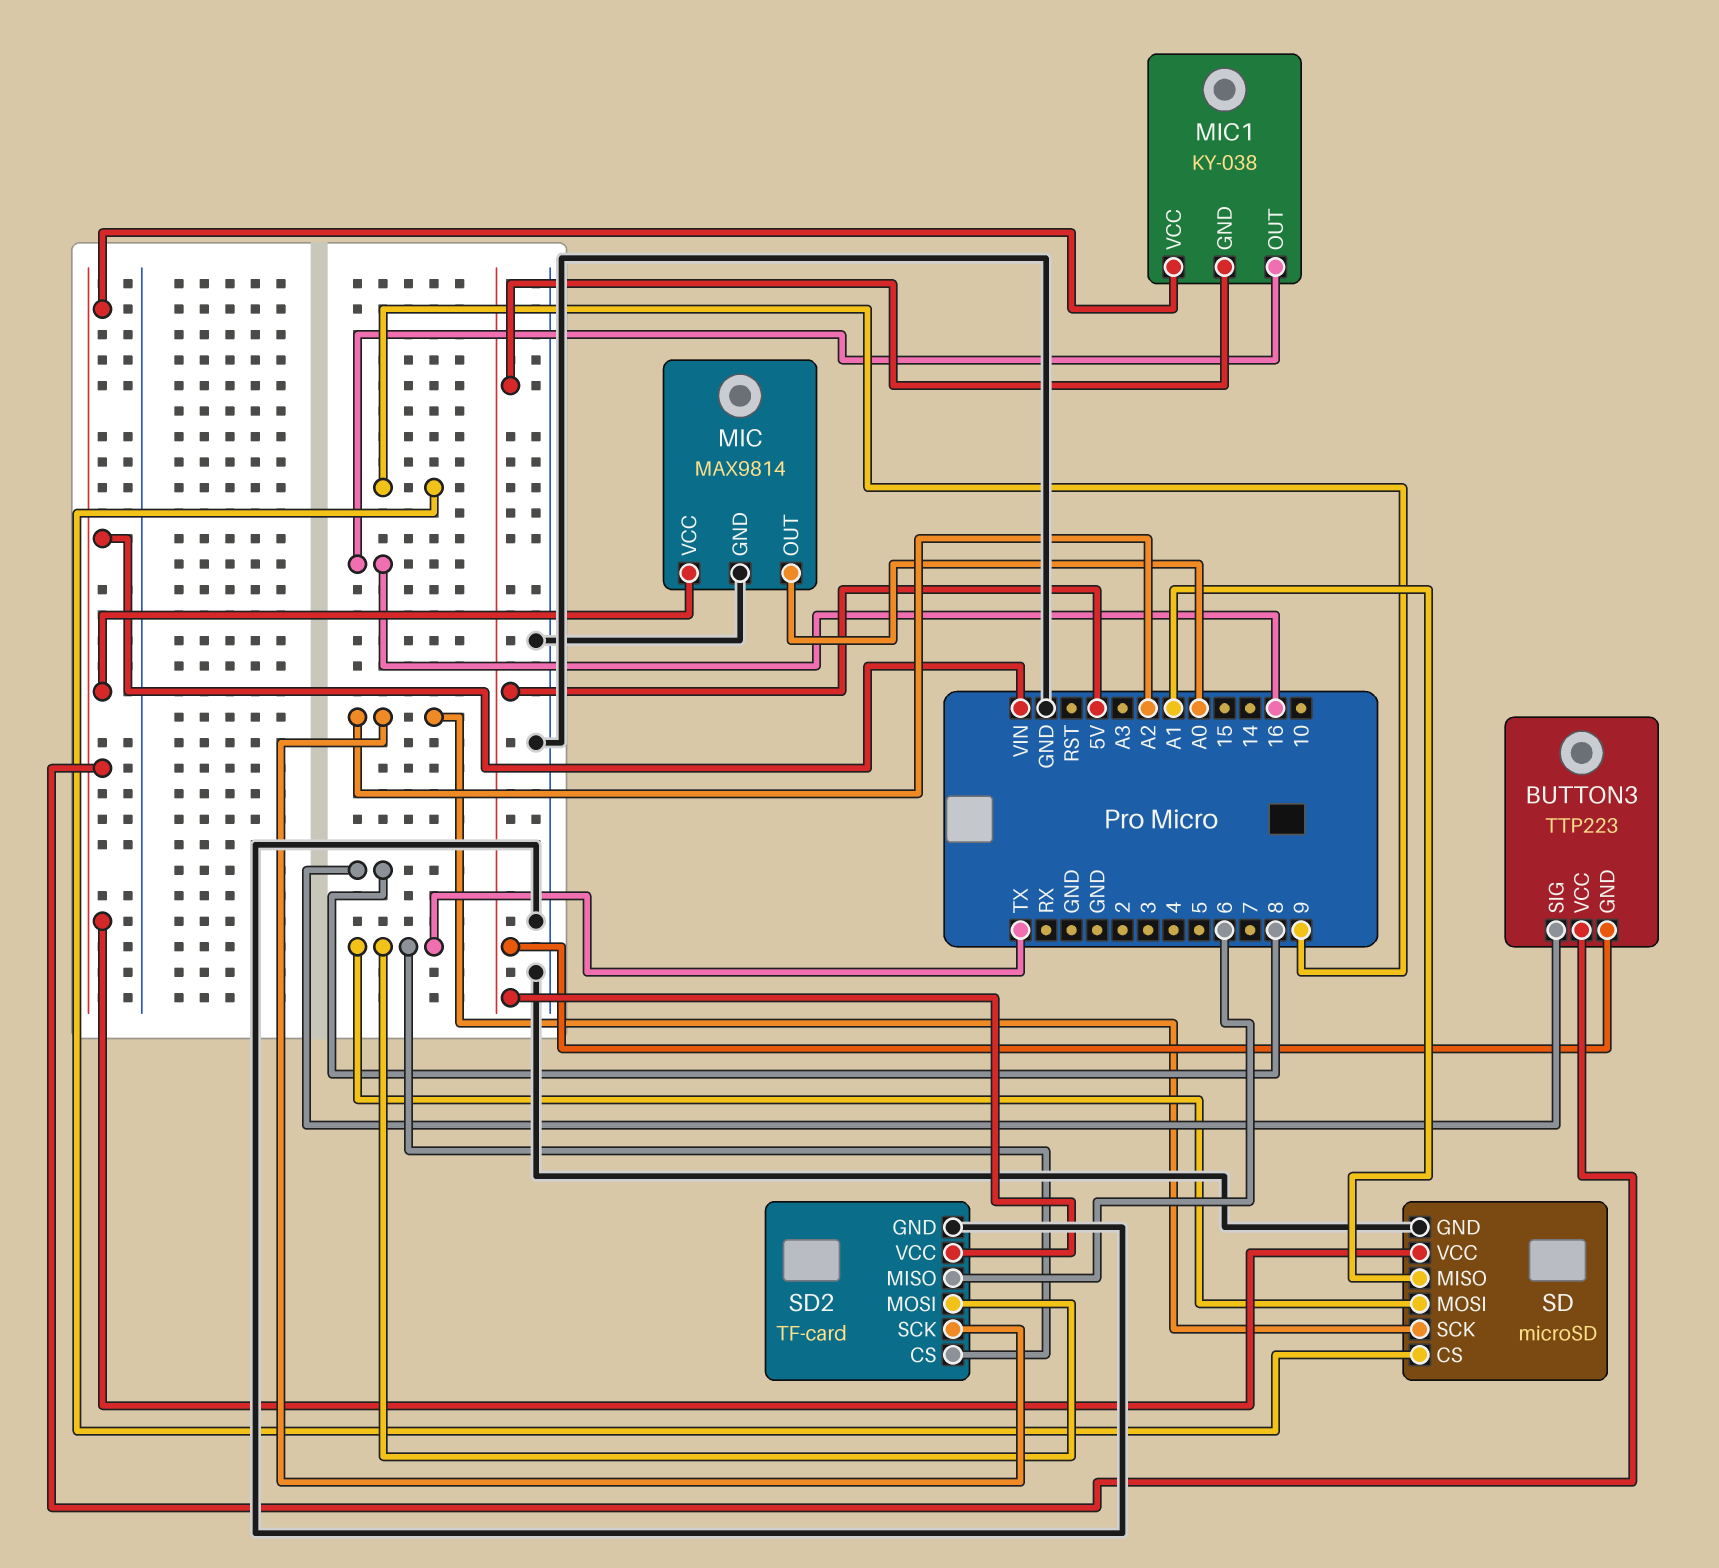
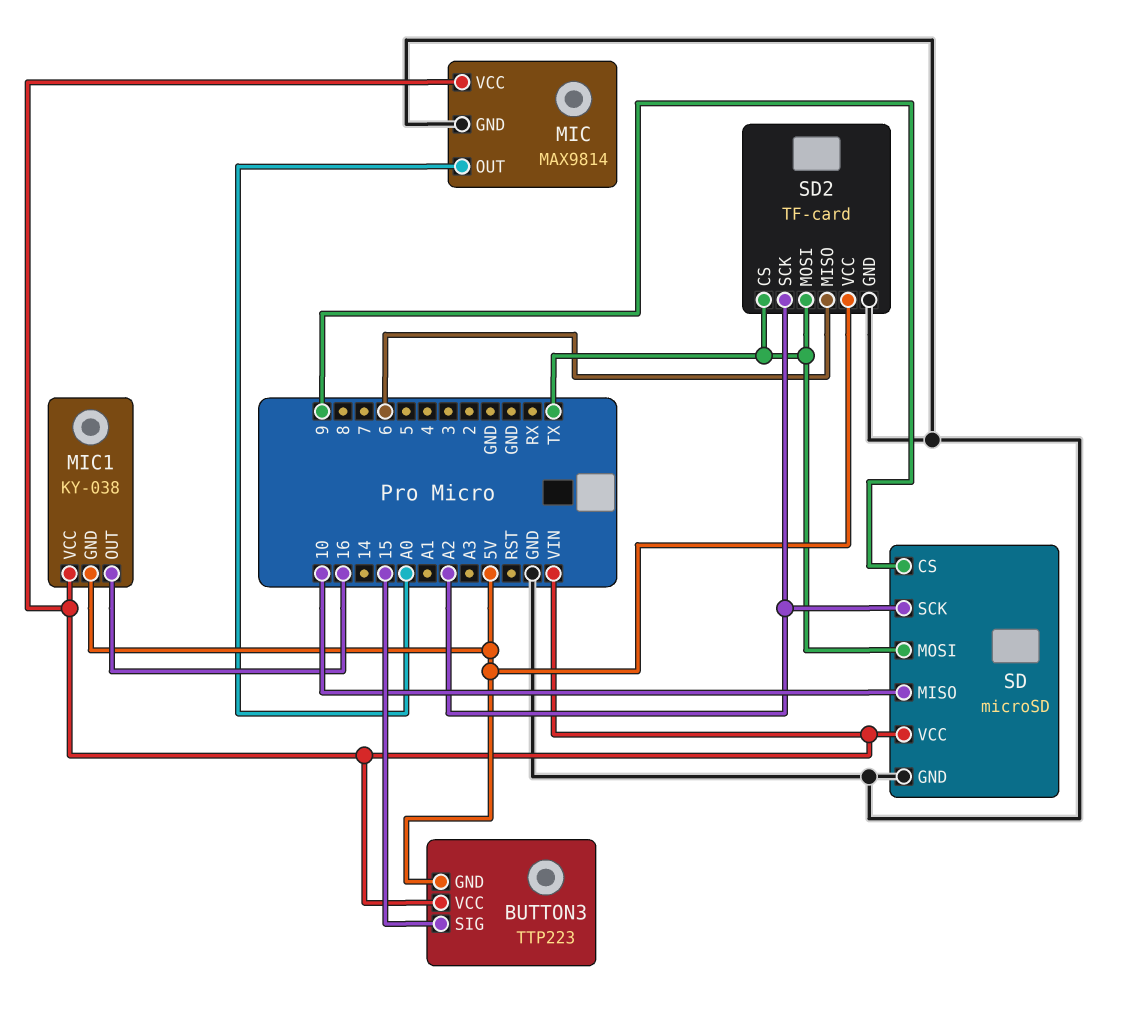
BUTTON3 pin SIG: 8 -> 15
SD pin MISO: A1 -> 10

